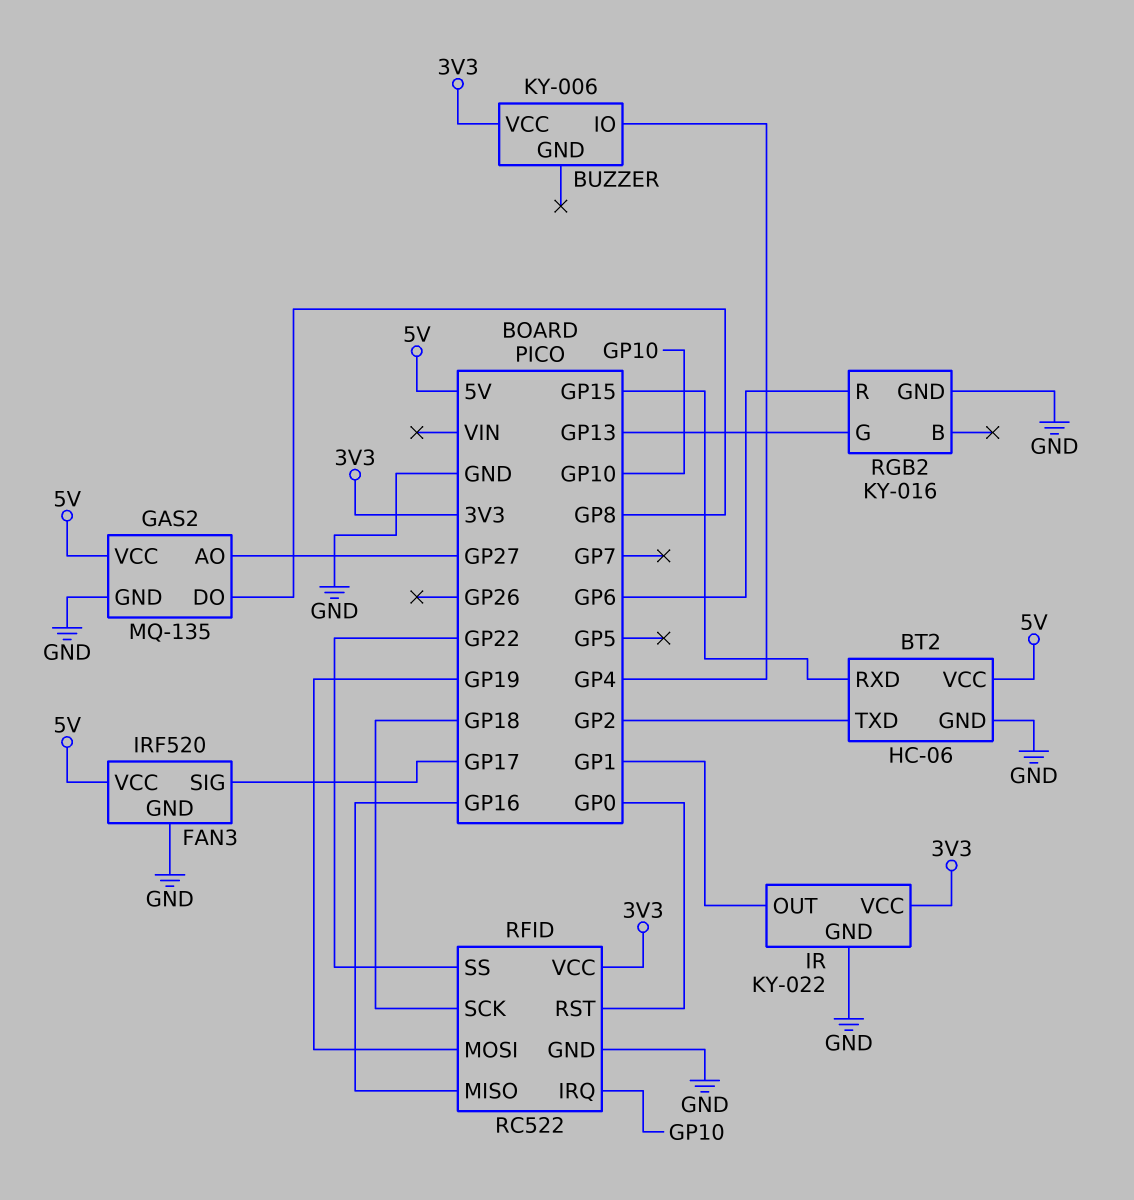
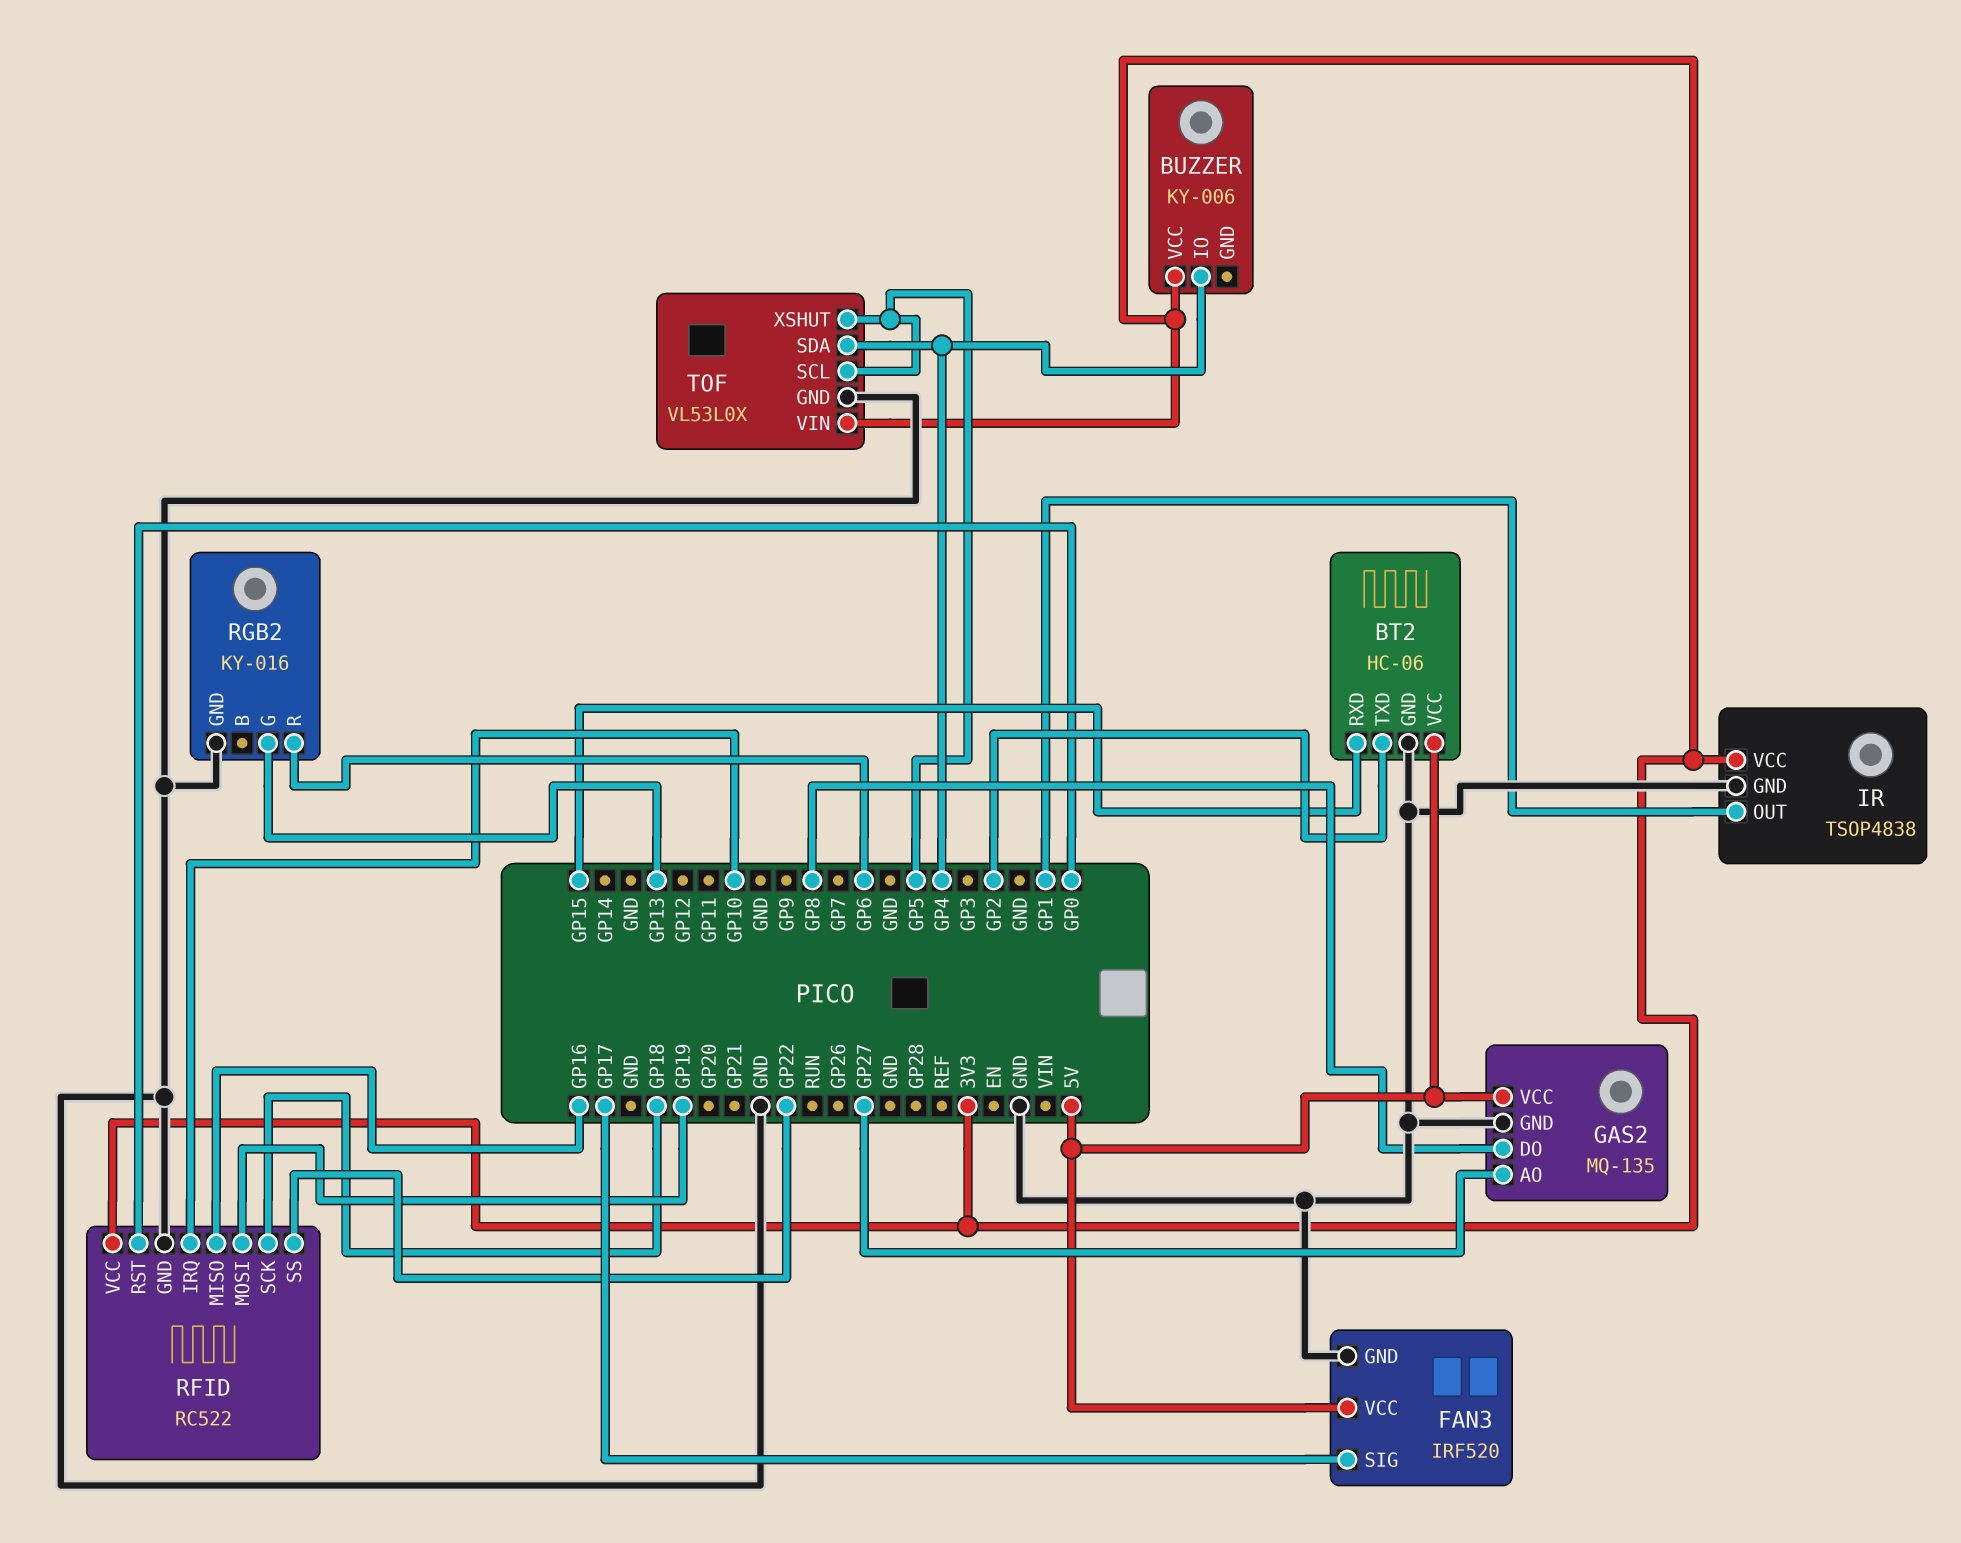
IR: KY-022 -> TSOP4838
TOF: none -> VL53L0X
TOF pin GND: none -> GND
TOF pin SCL: none -> GP5
TOF pin SDA: none -> GP4
TOF pin VIN: none -> 3V3
TOF pin XSHUT: none -> GP5

